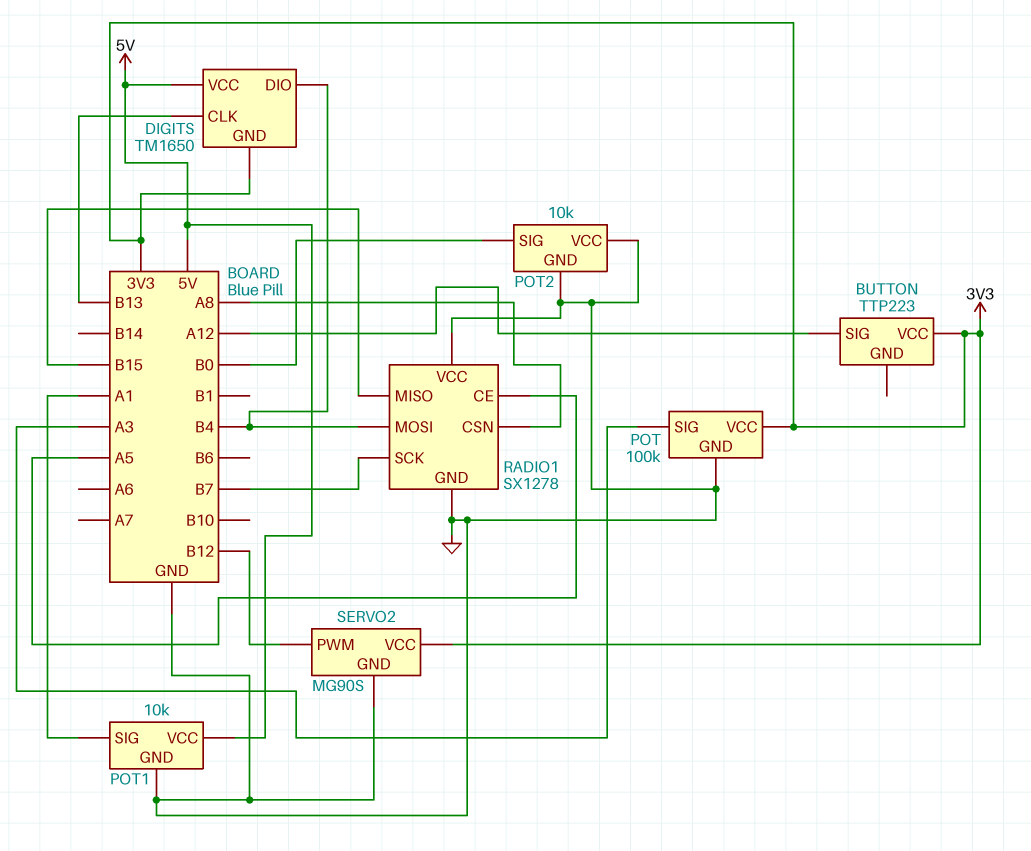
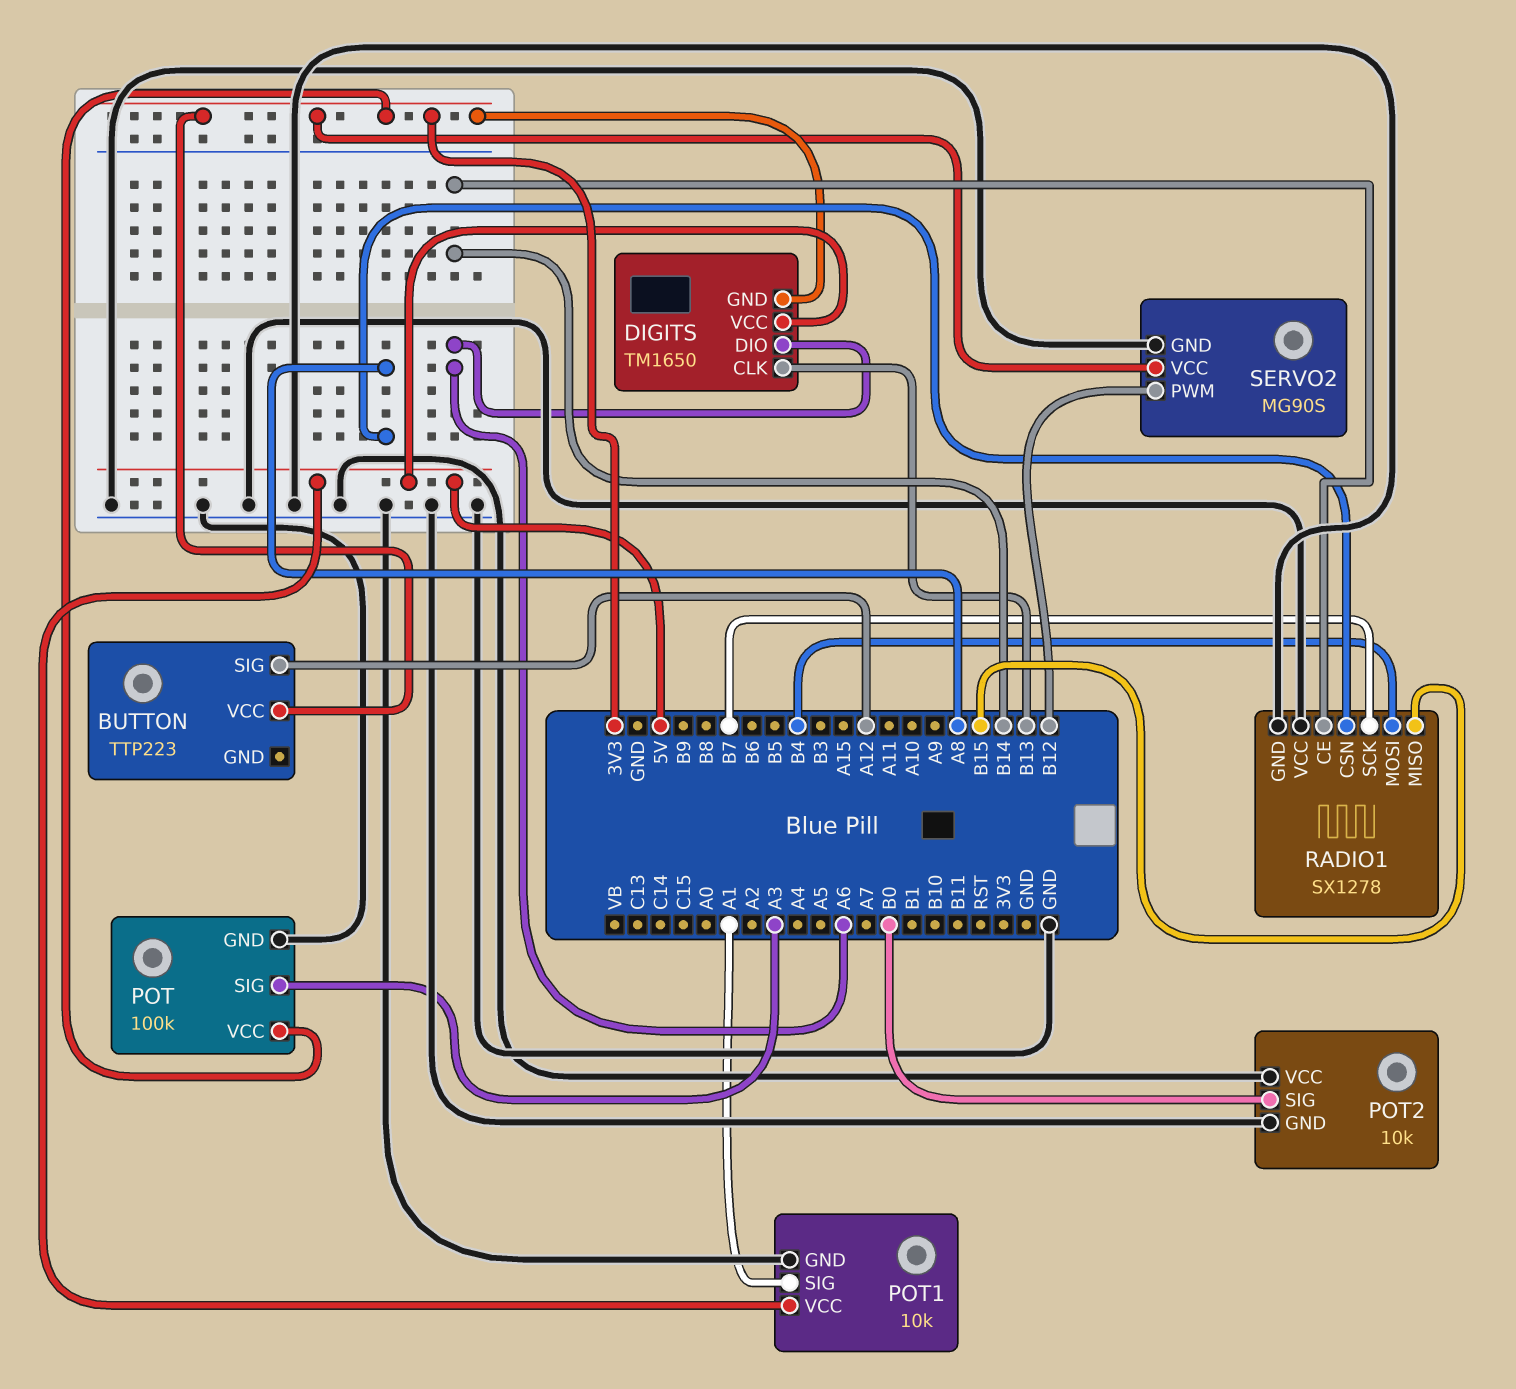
DIGITS pin DIO: B4 -> A6
RADIO1 pin CE: A5 -> B14

